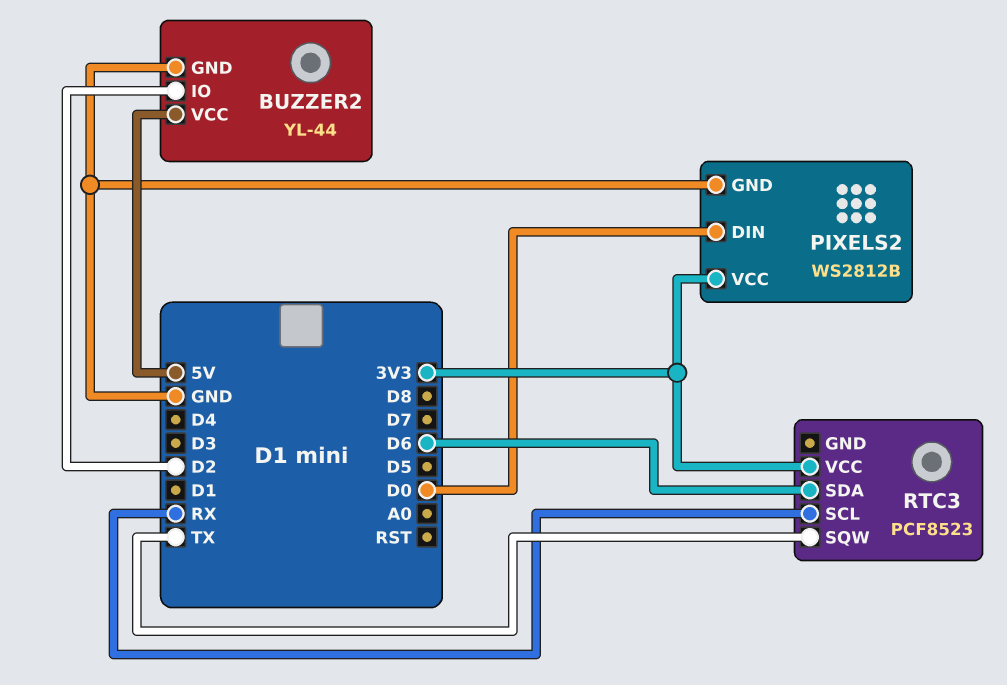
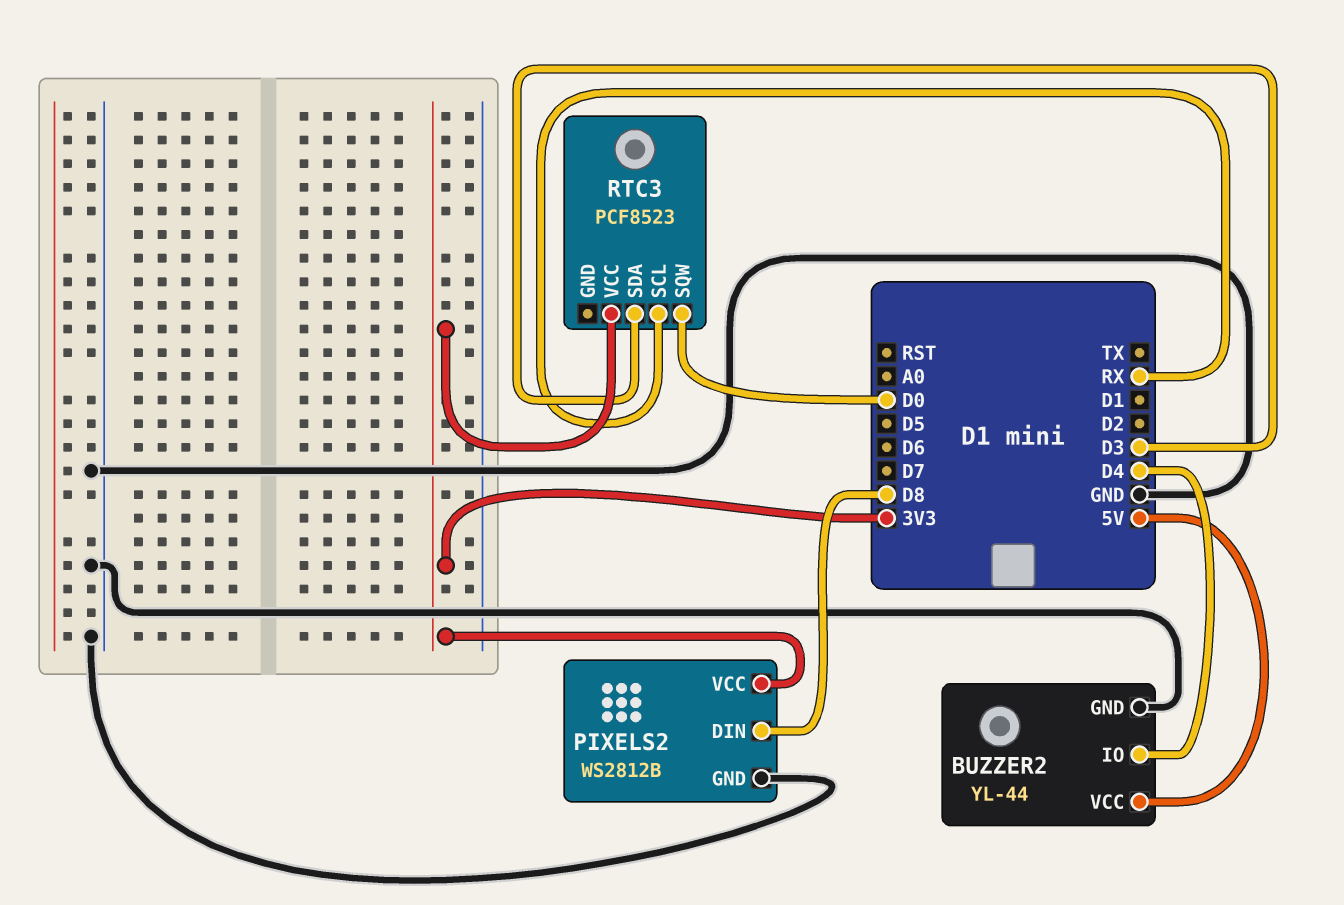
BUZZER2 pin IO: D2 -> D4
PIXELS2 pin DIN: D0 -> D8
RTC3 pin SDA: D6 -> D3
RTC3 pin SQW: TX -> D0

